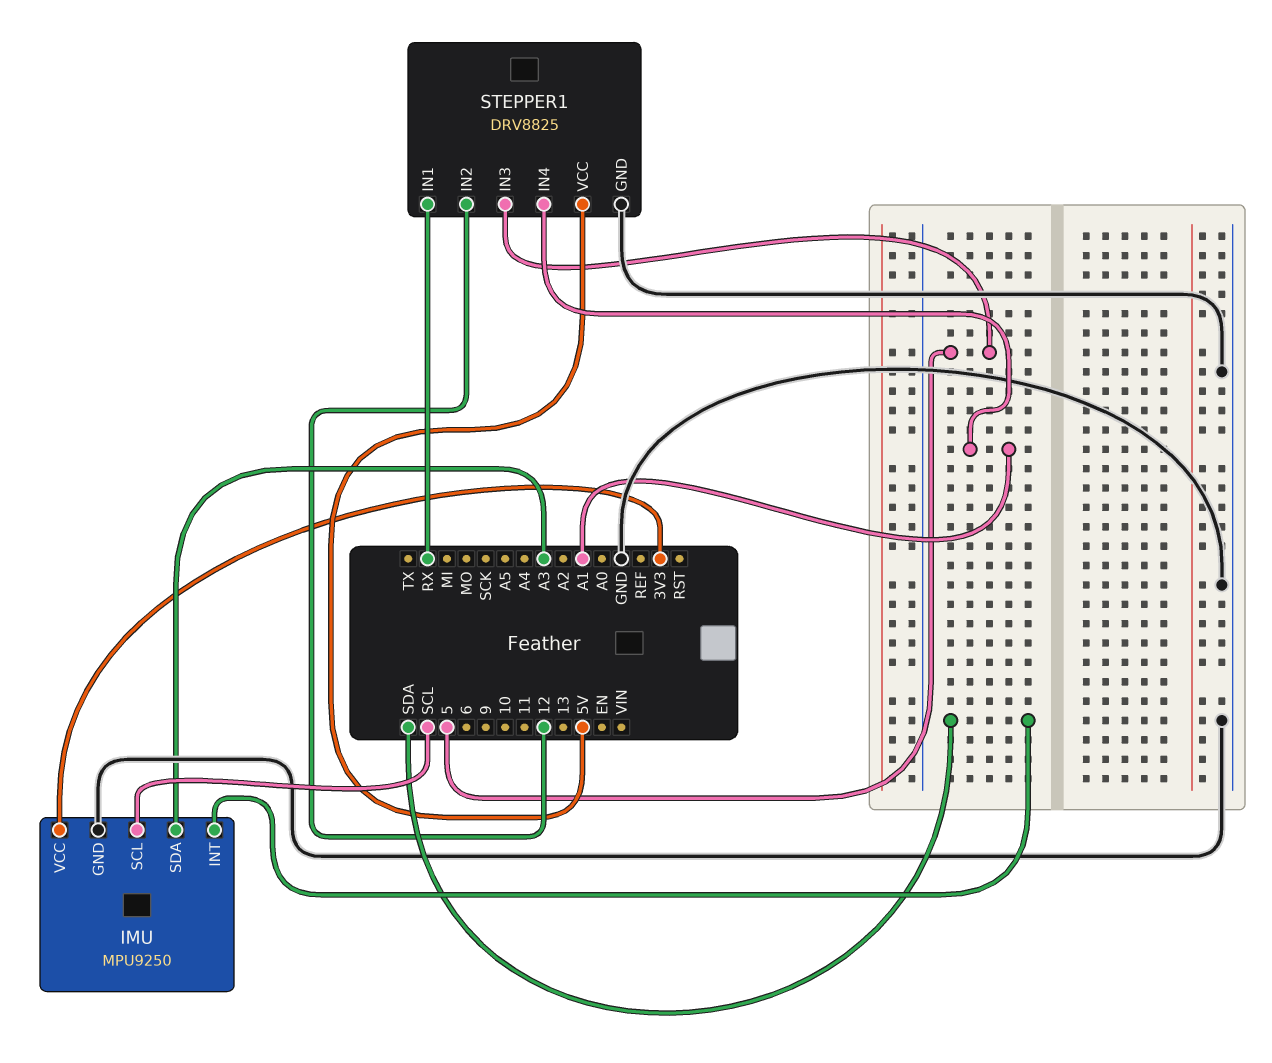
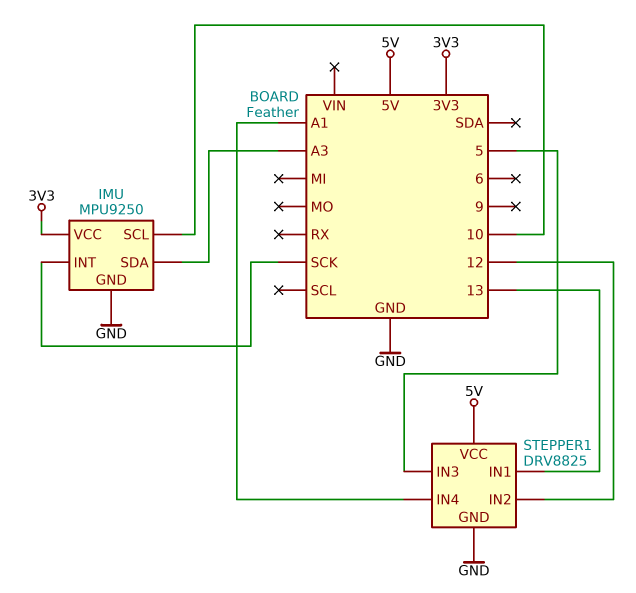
IMU pin INT: SDA -> SCK
IMU pin SCL: SCL -> 10
STEPPER1 pin IN1: RX -> 13

